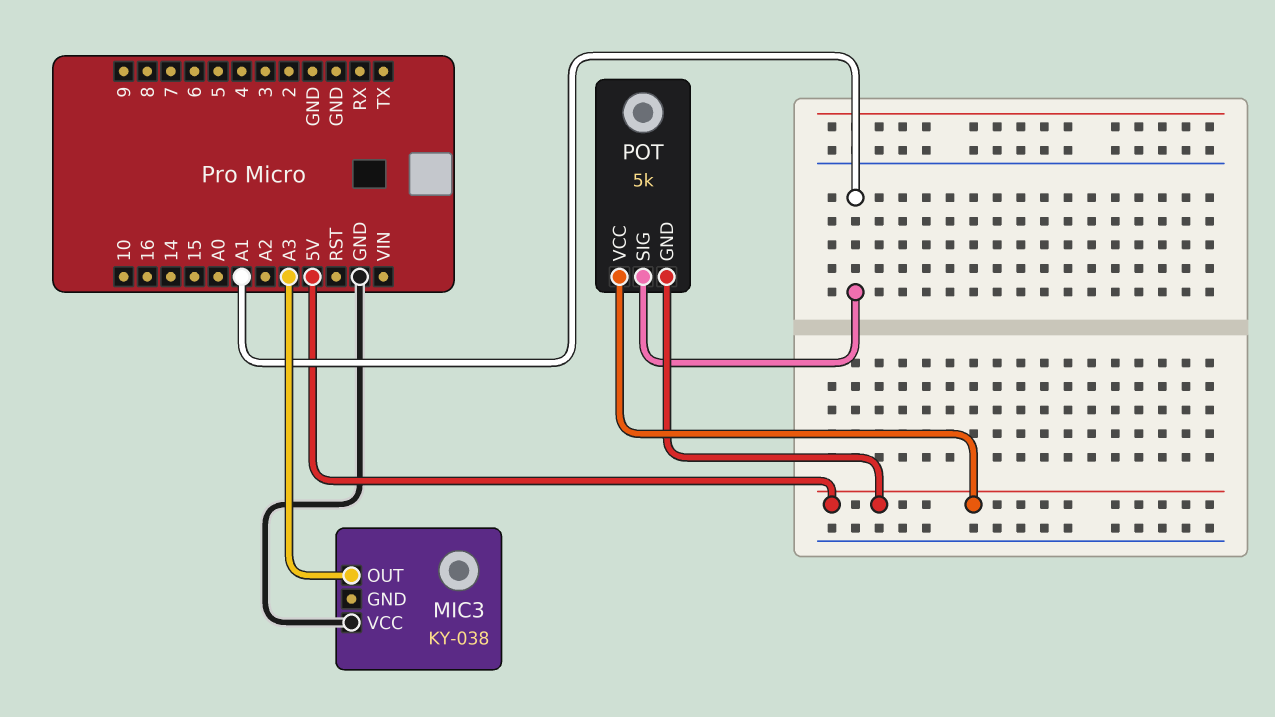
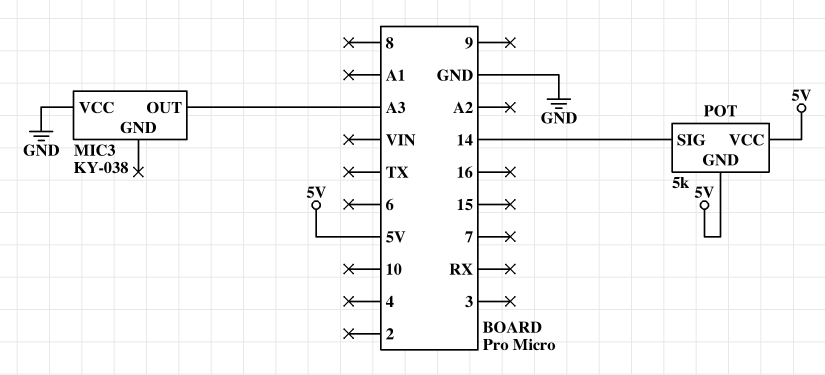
POT pin SIG: A1 -> 14

